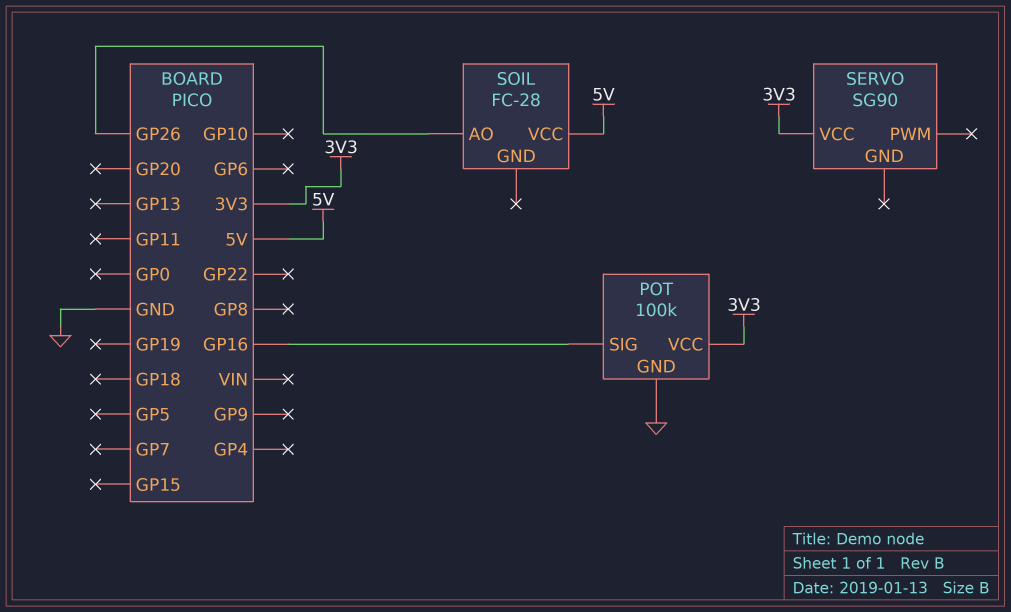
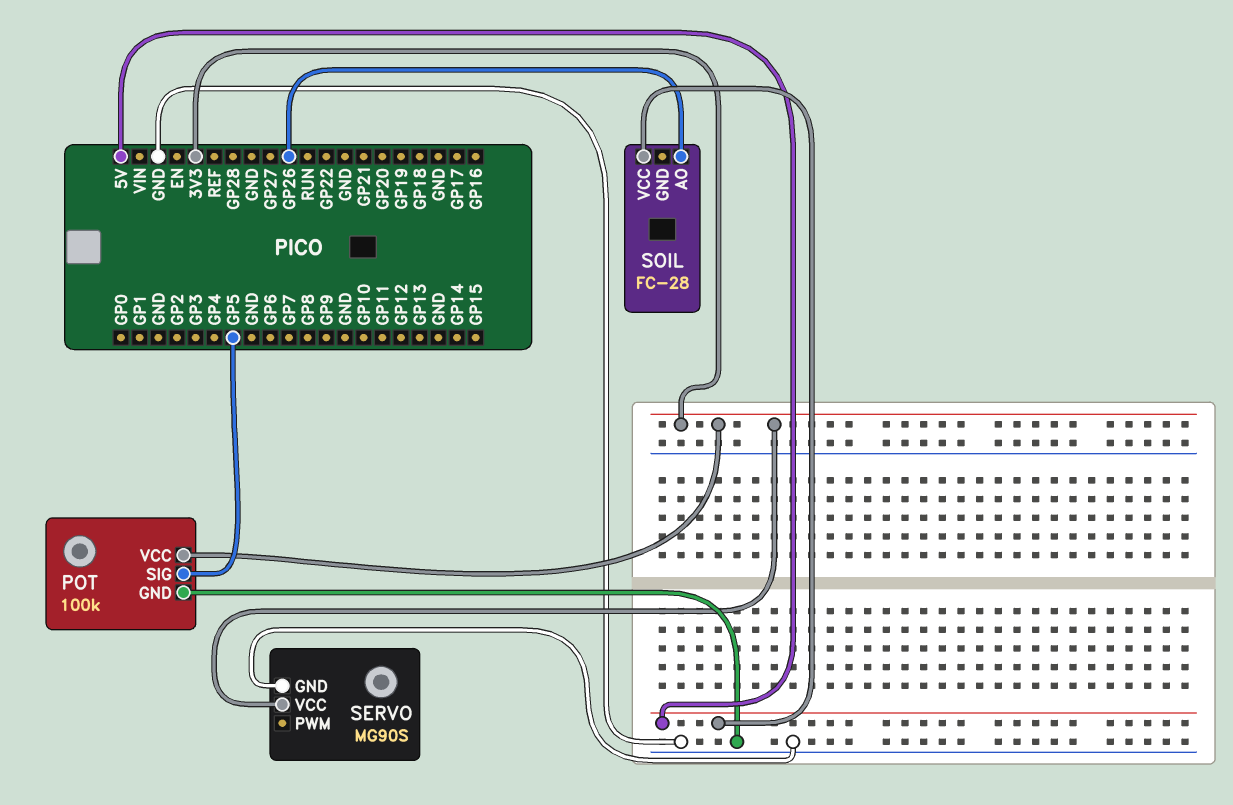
POT pin SIG: GP16 -> GP5
SERVO: SG90 -> MG90S
SERVO pin GND: none -> GND

